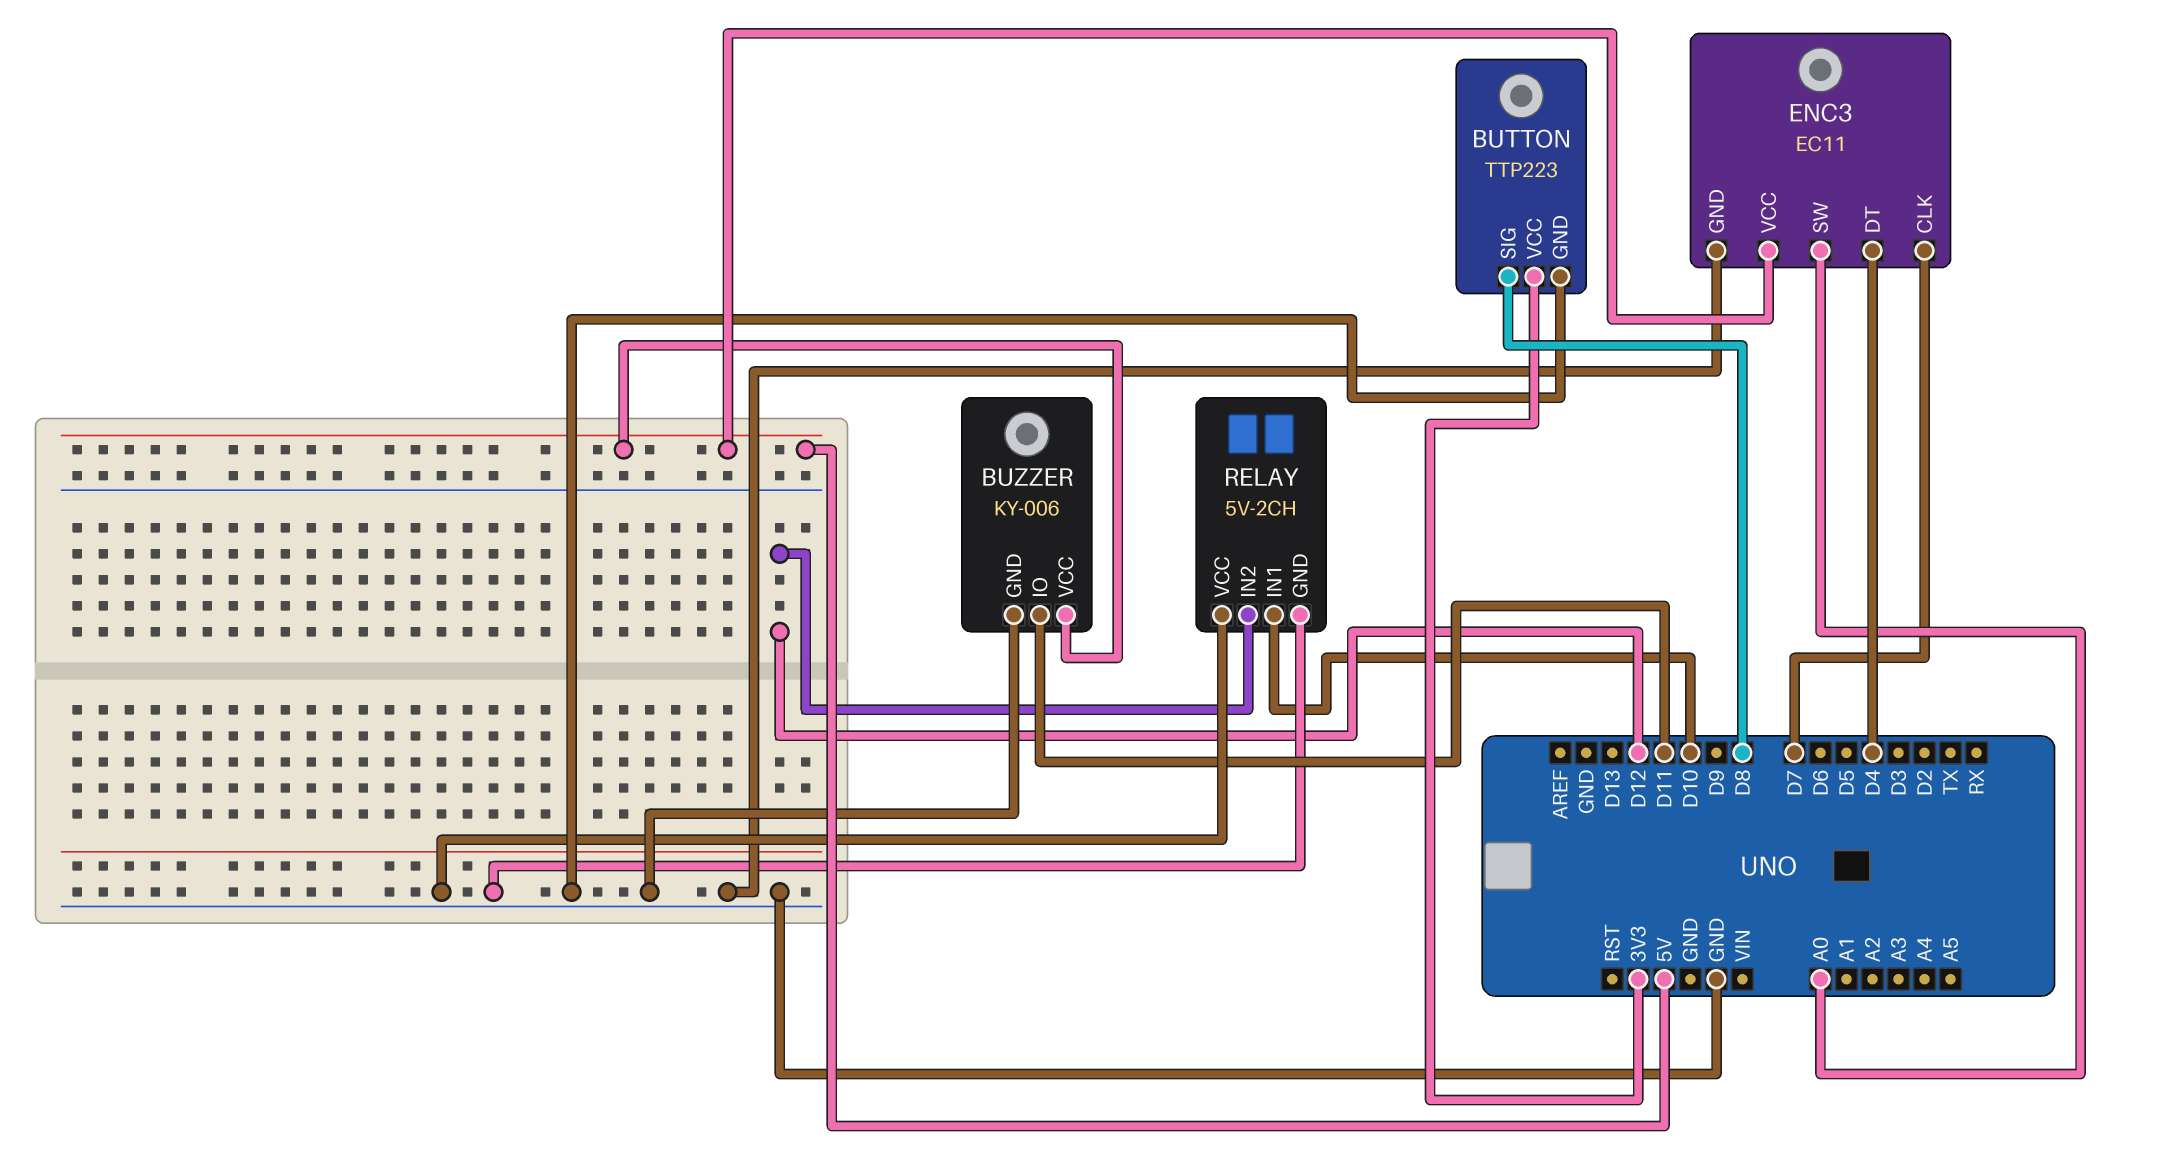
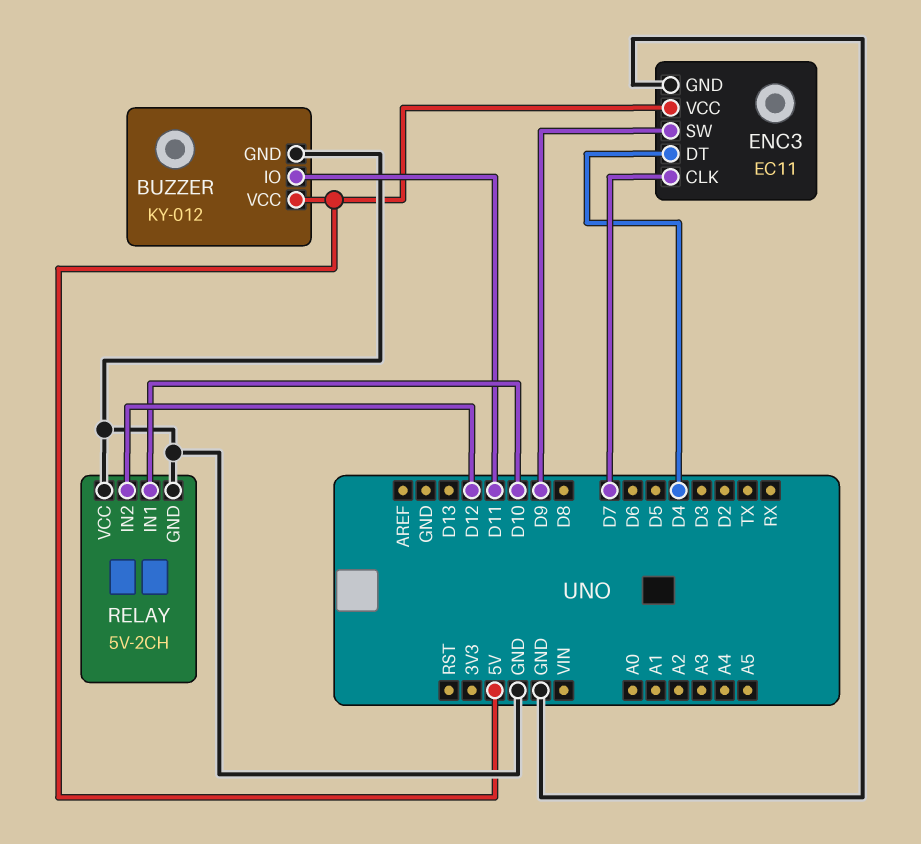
BUTTON: TTP223 -> none
BUTTON pin GND: GND -> none
BUTTON pin SIG: D8 -> none
BUTTON pin VCC: 3V3 -> none
BUZZER: KY-006 -> KY-012
ENC3 pin SW: A0 -> D9

